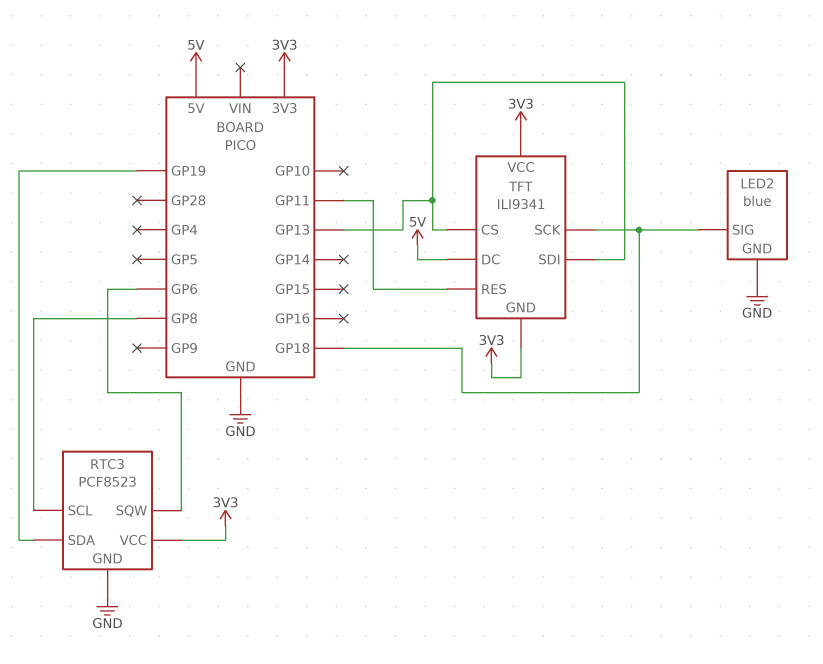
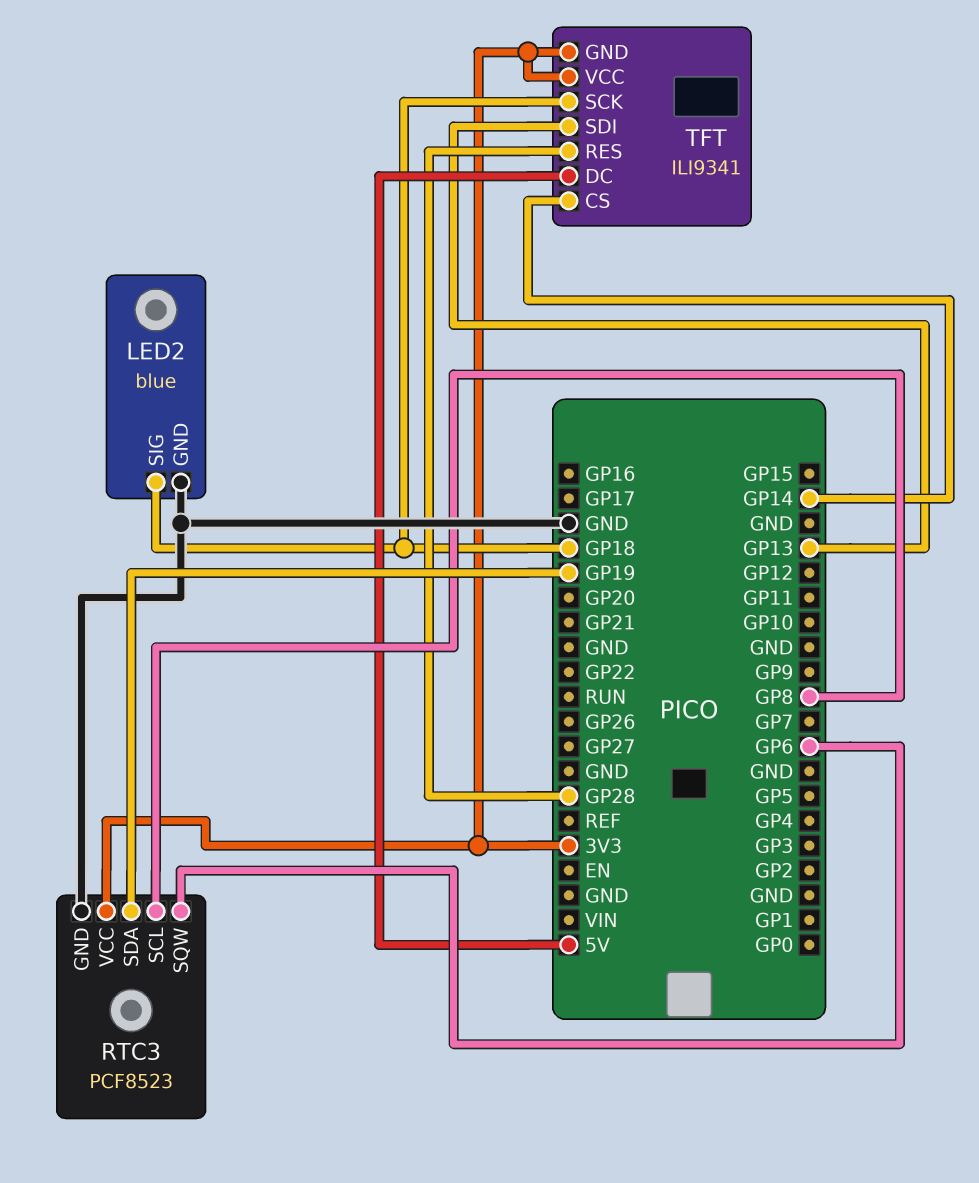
TFT pin CS: GP13 -> GP14
TFT pin RES: GP11 -> GP28

